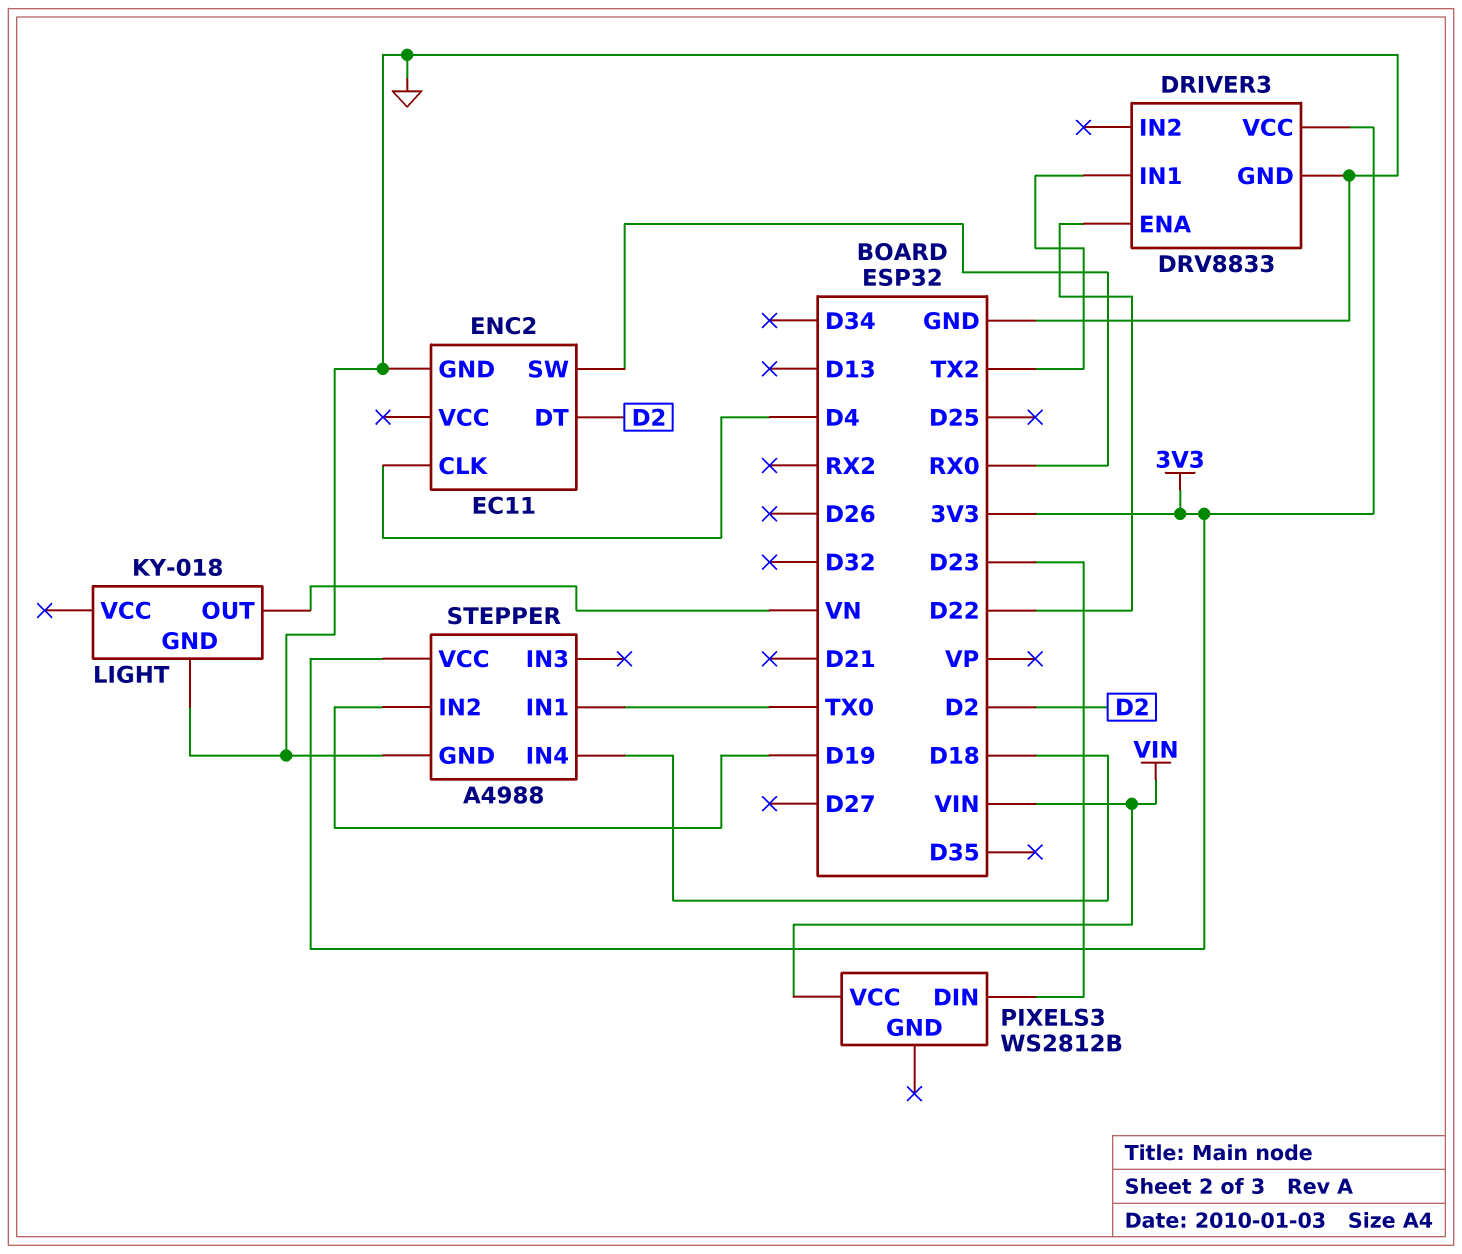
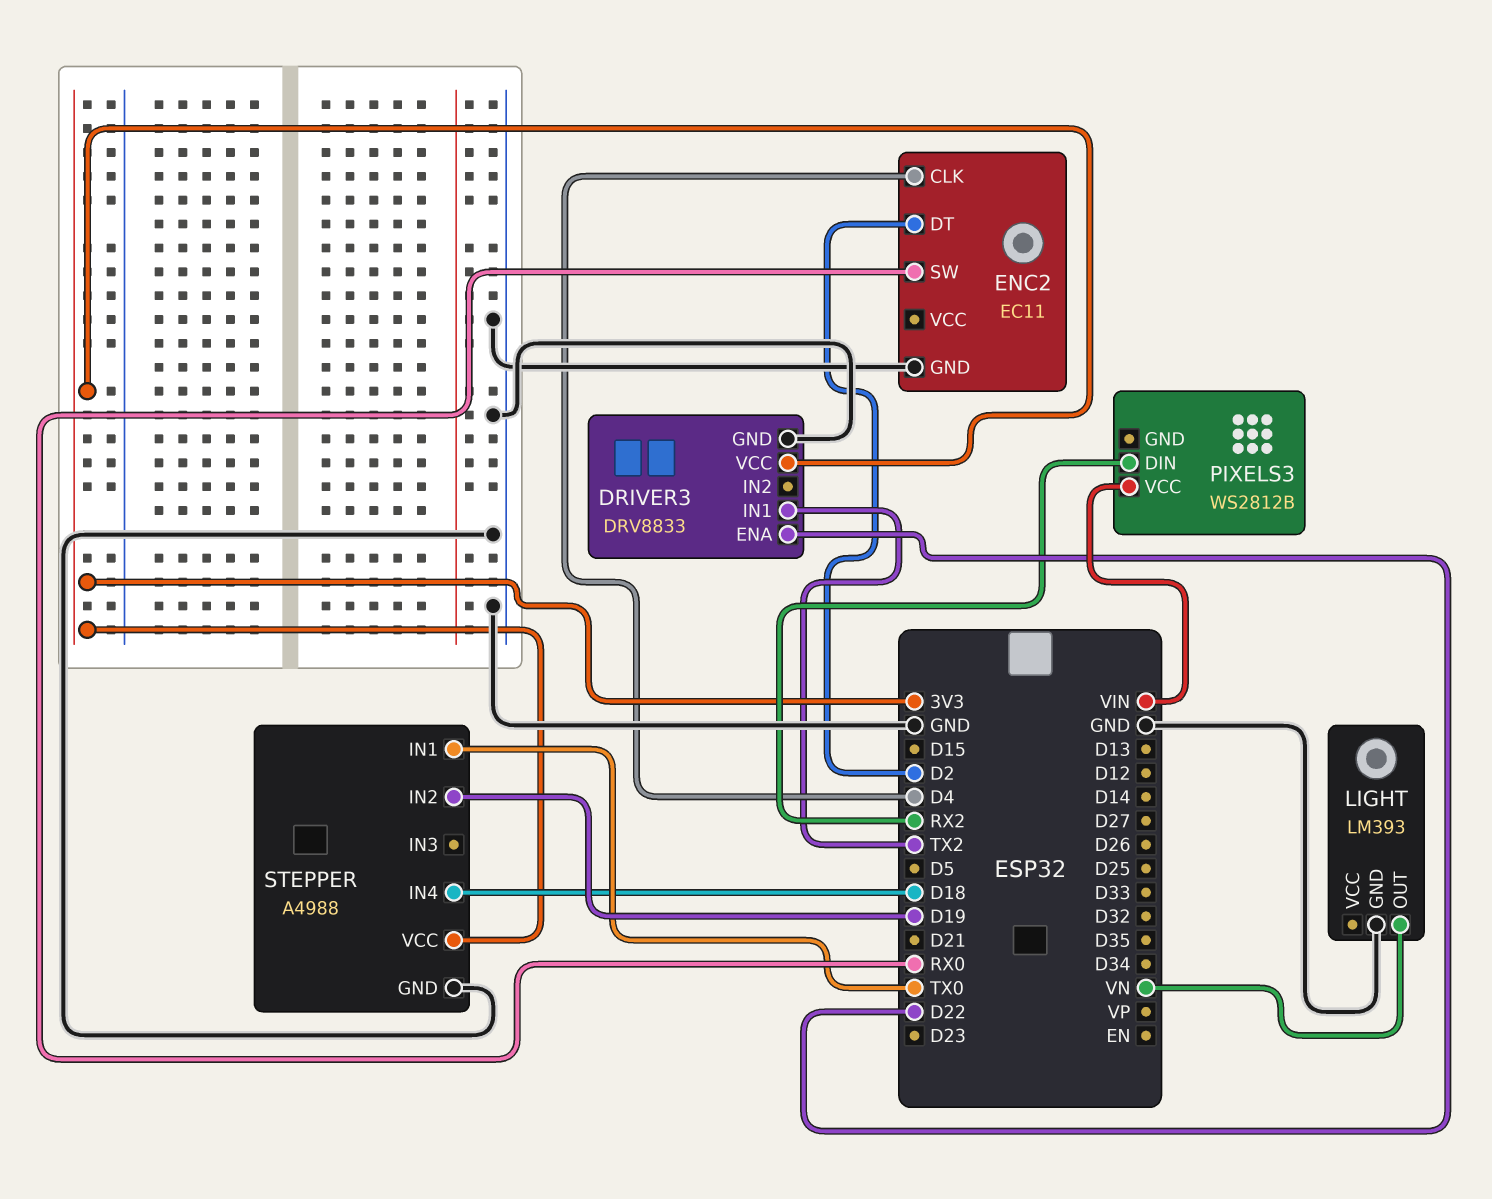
LIGHT: KY-018 -> LM393
PIXELS3 pin DIN: D23 -> RX2

